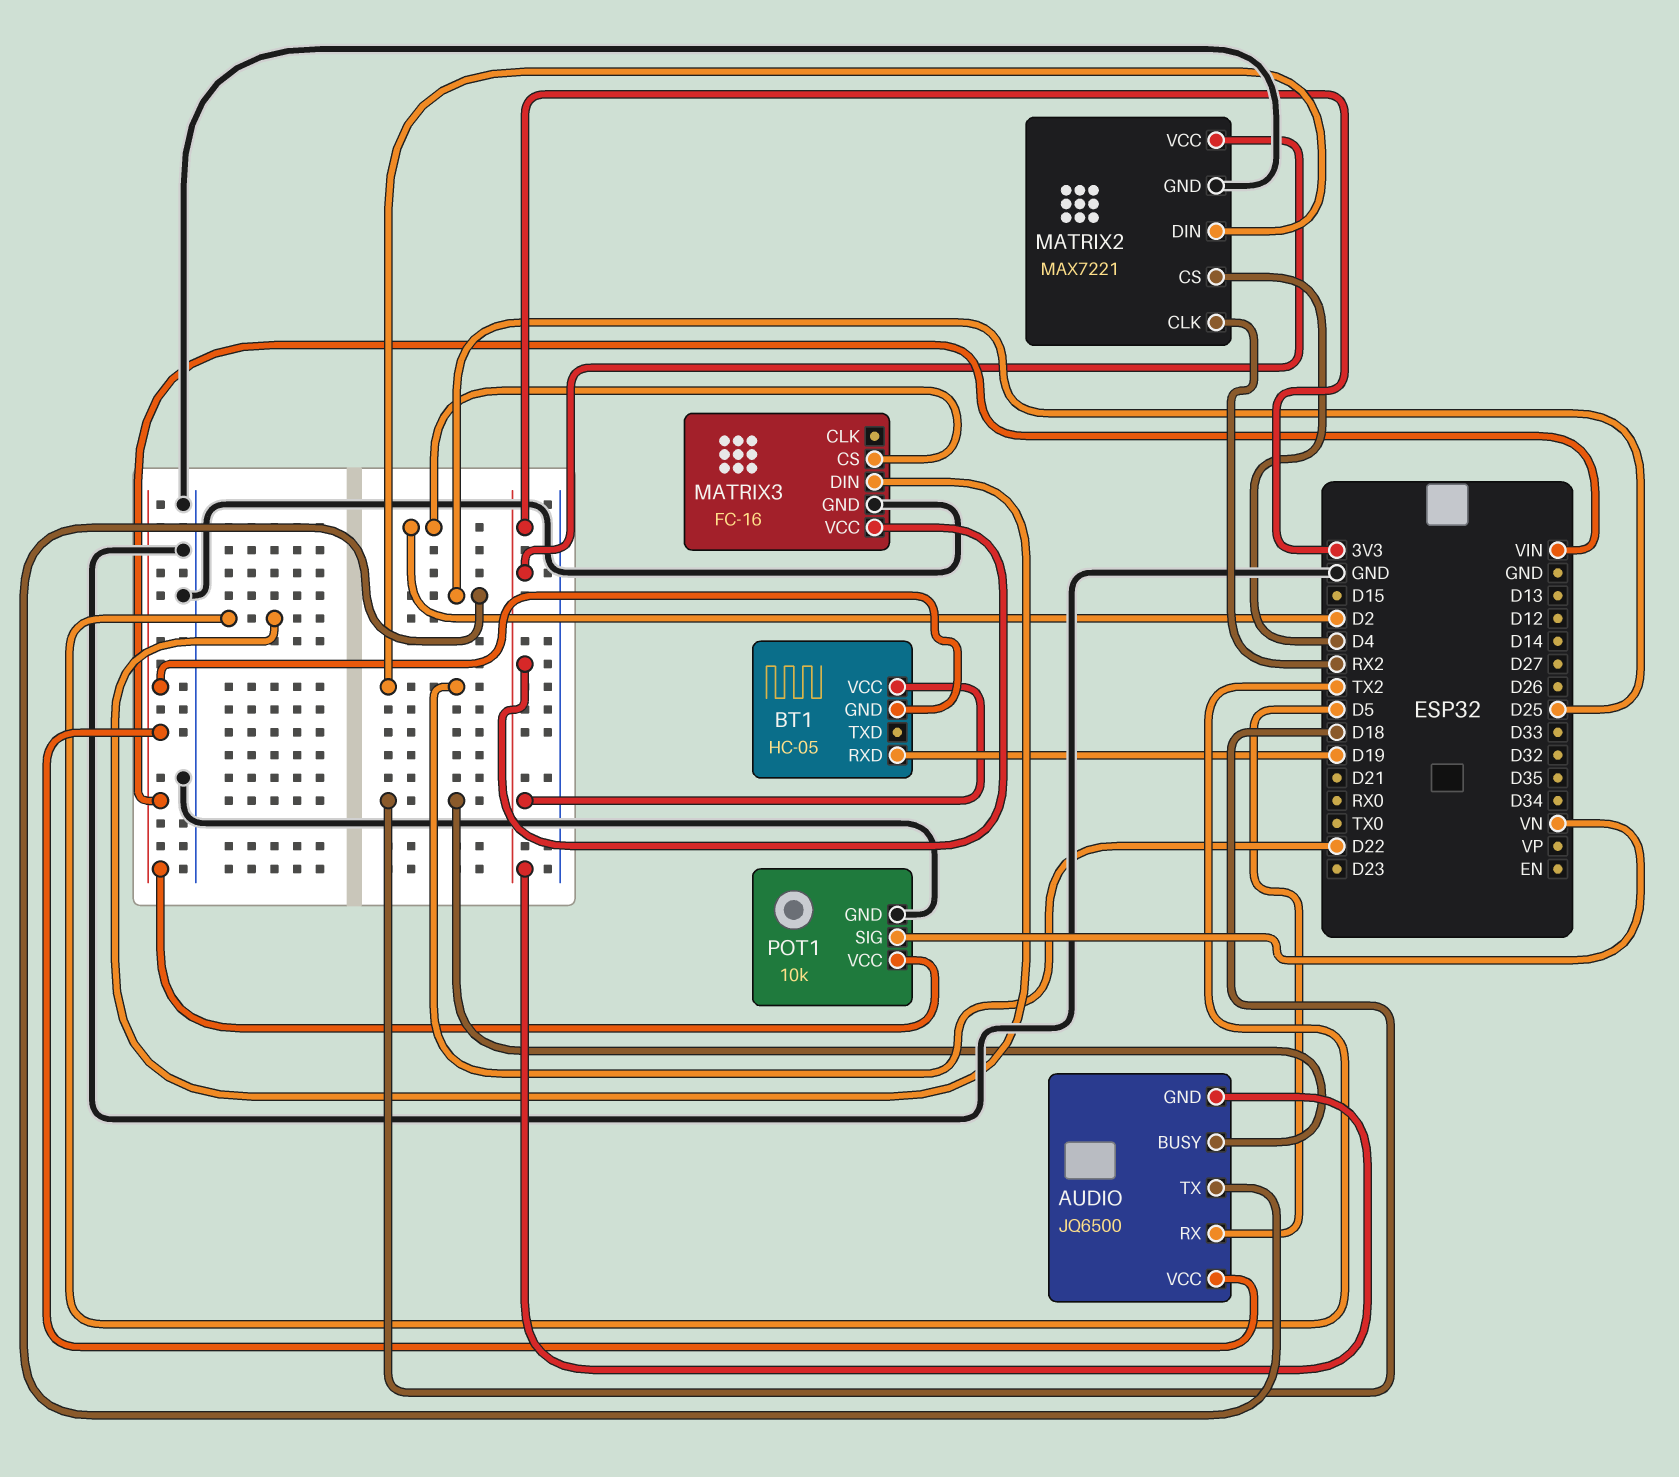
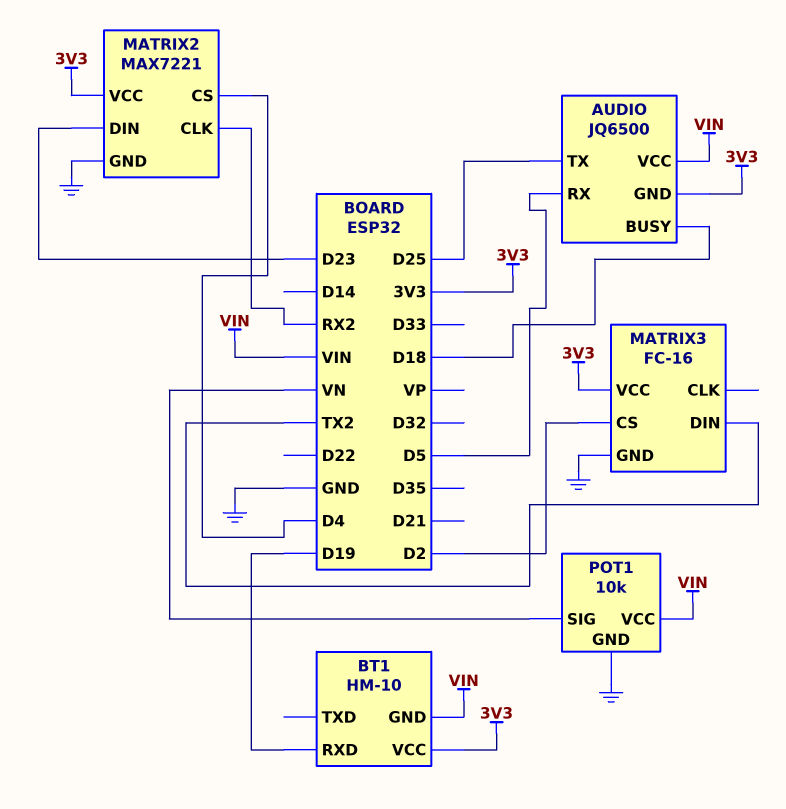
BT1: HC-05 -> HM-10
MATRIX2 pin DIN: D22 -> D23

